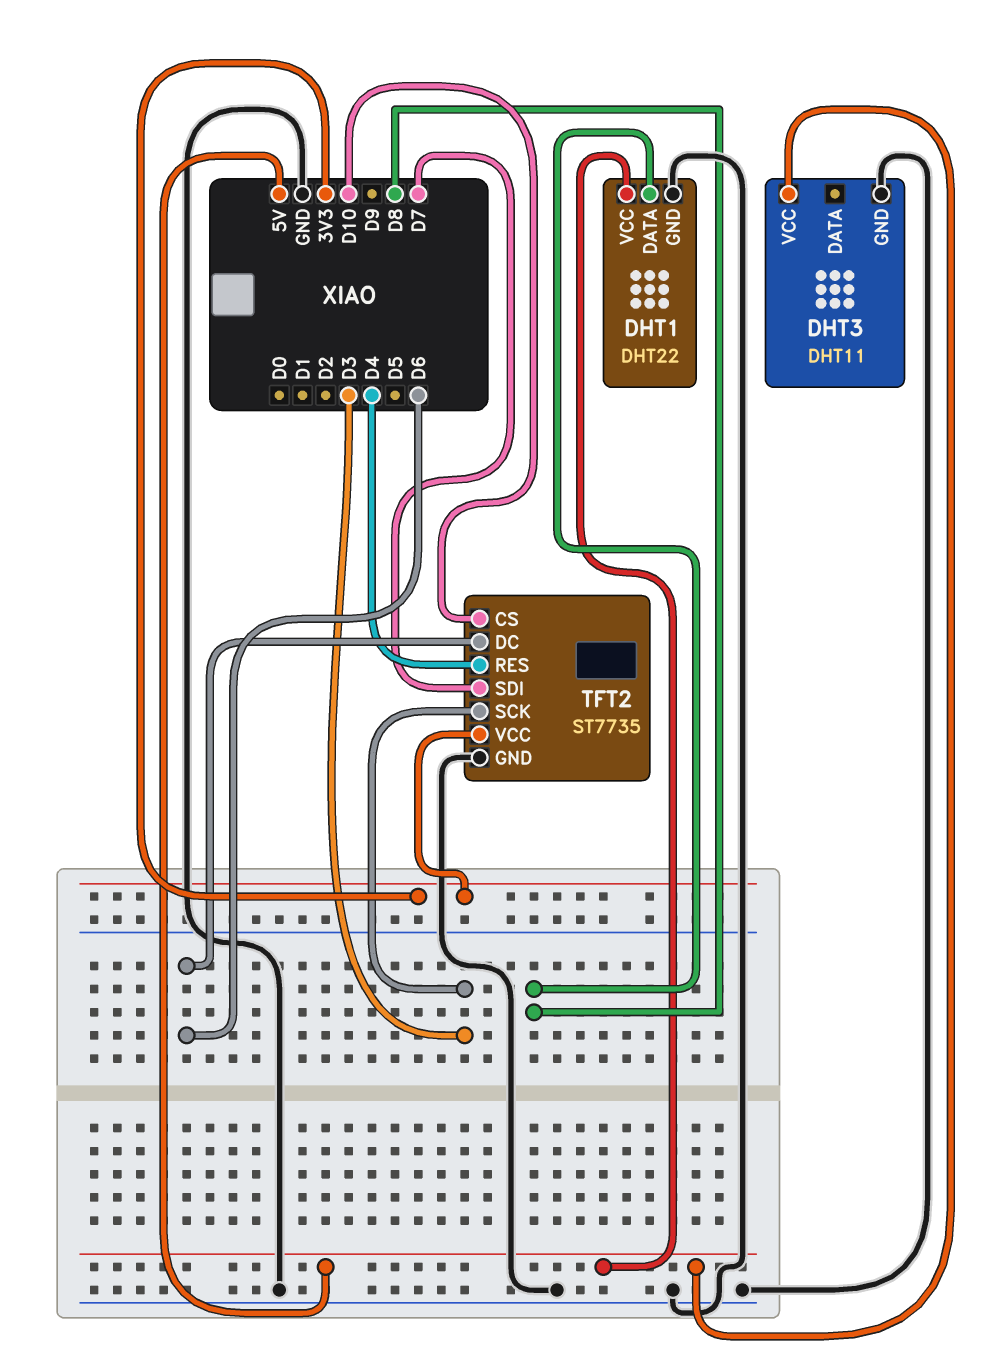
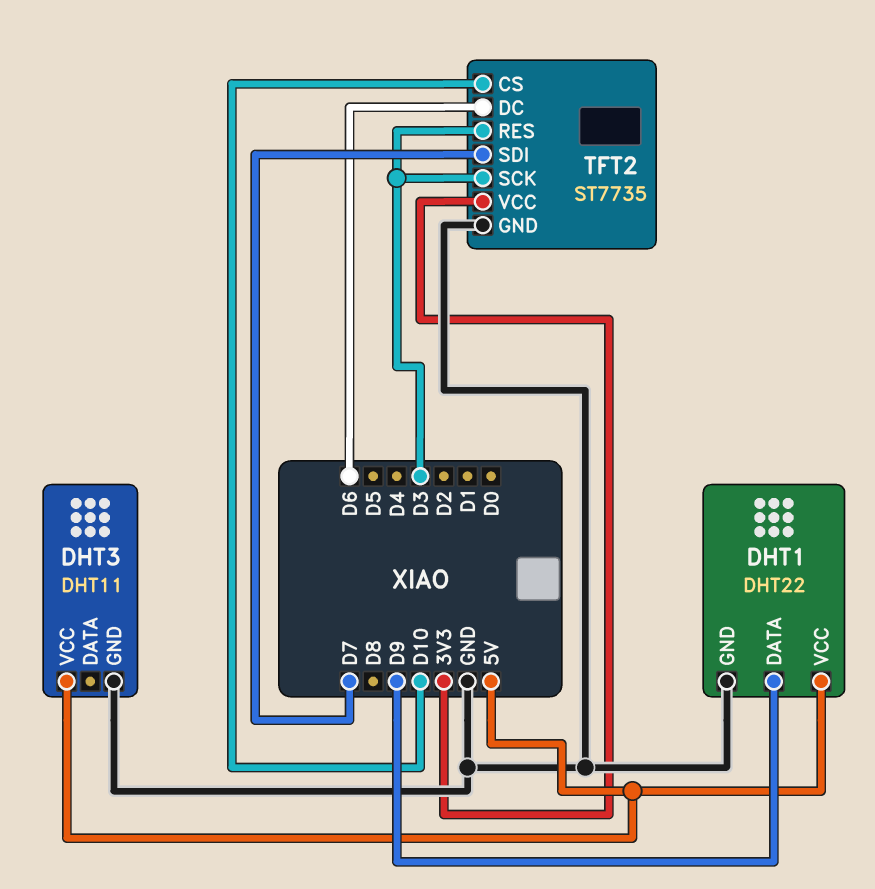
DHT1 pin DATA: D8 -> D9
TFT2 pin RES: D4 -> D3

